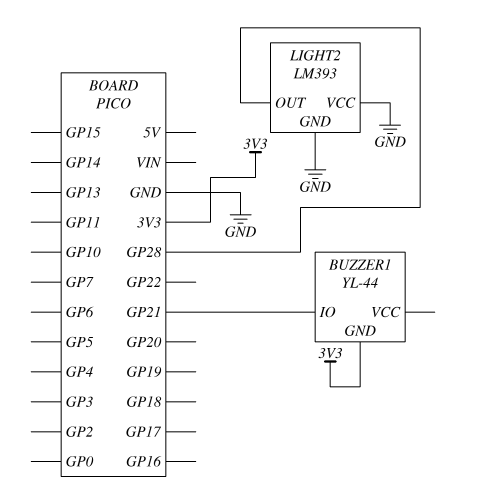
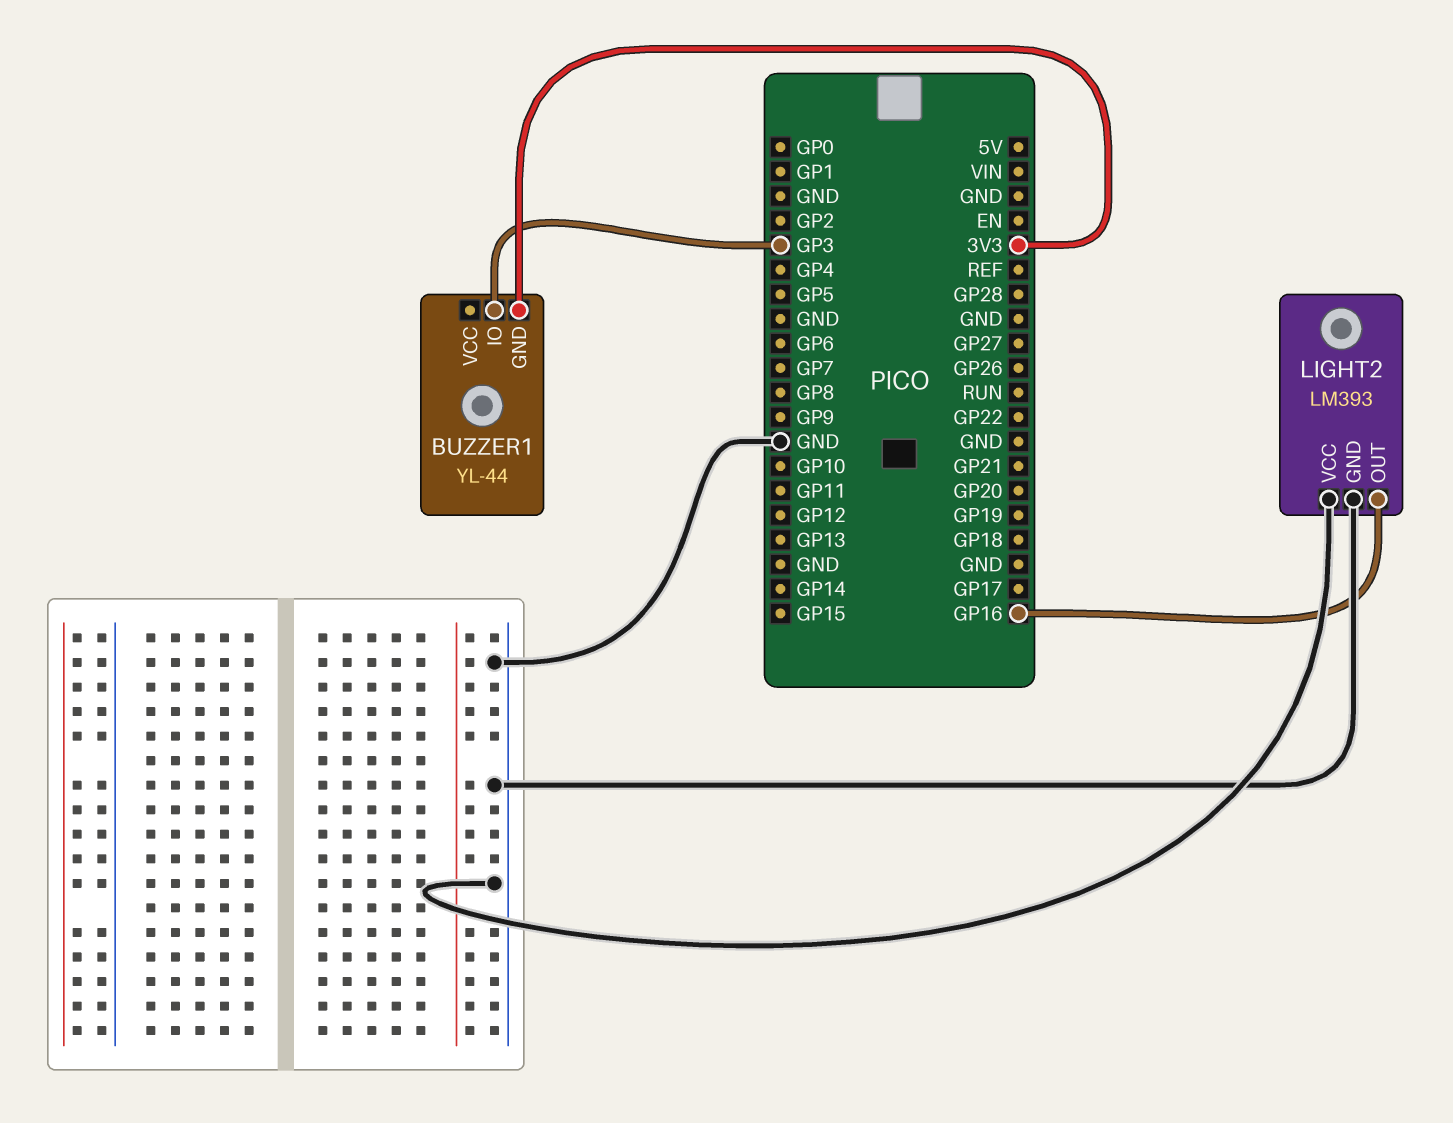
BUZZER1 pin IO: GP21 -> GP3
LIGHT2 pin OUT: GP28 -> GP16

